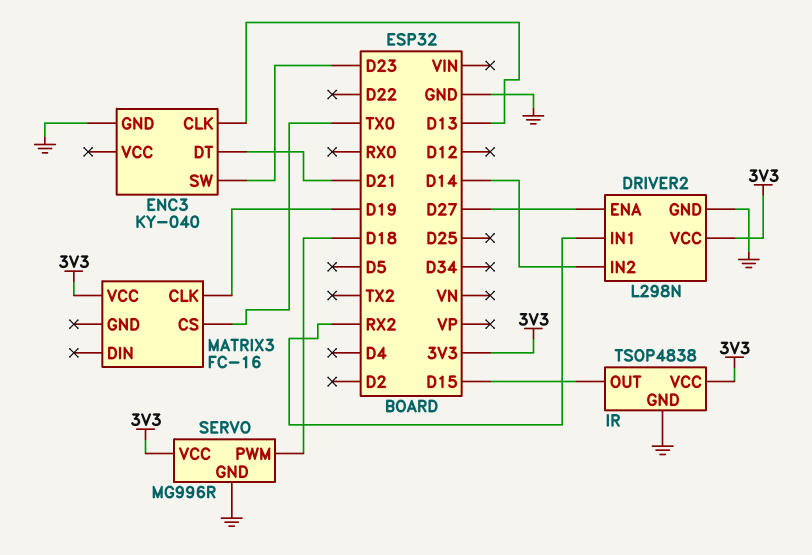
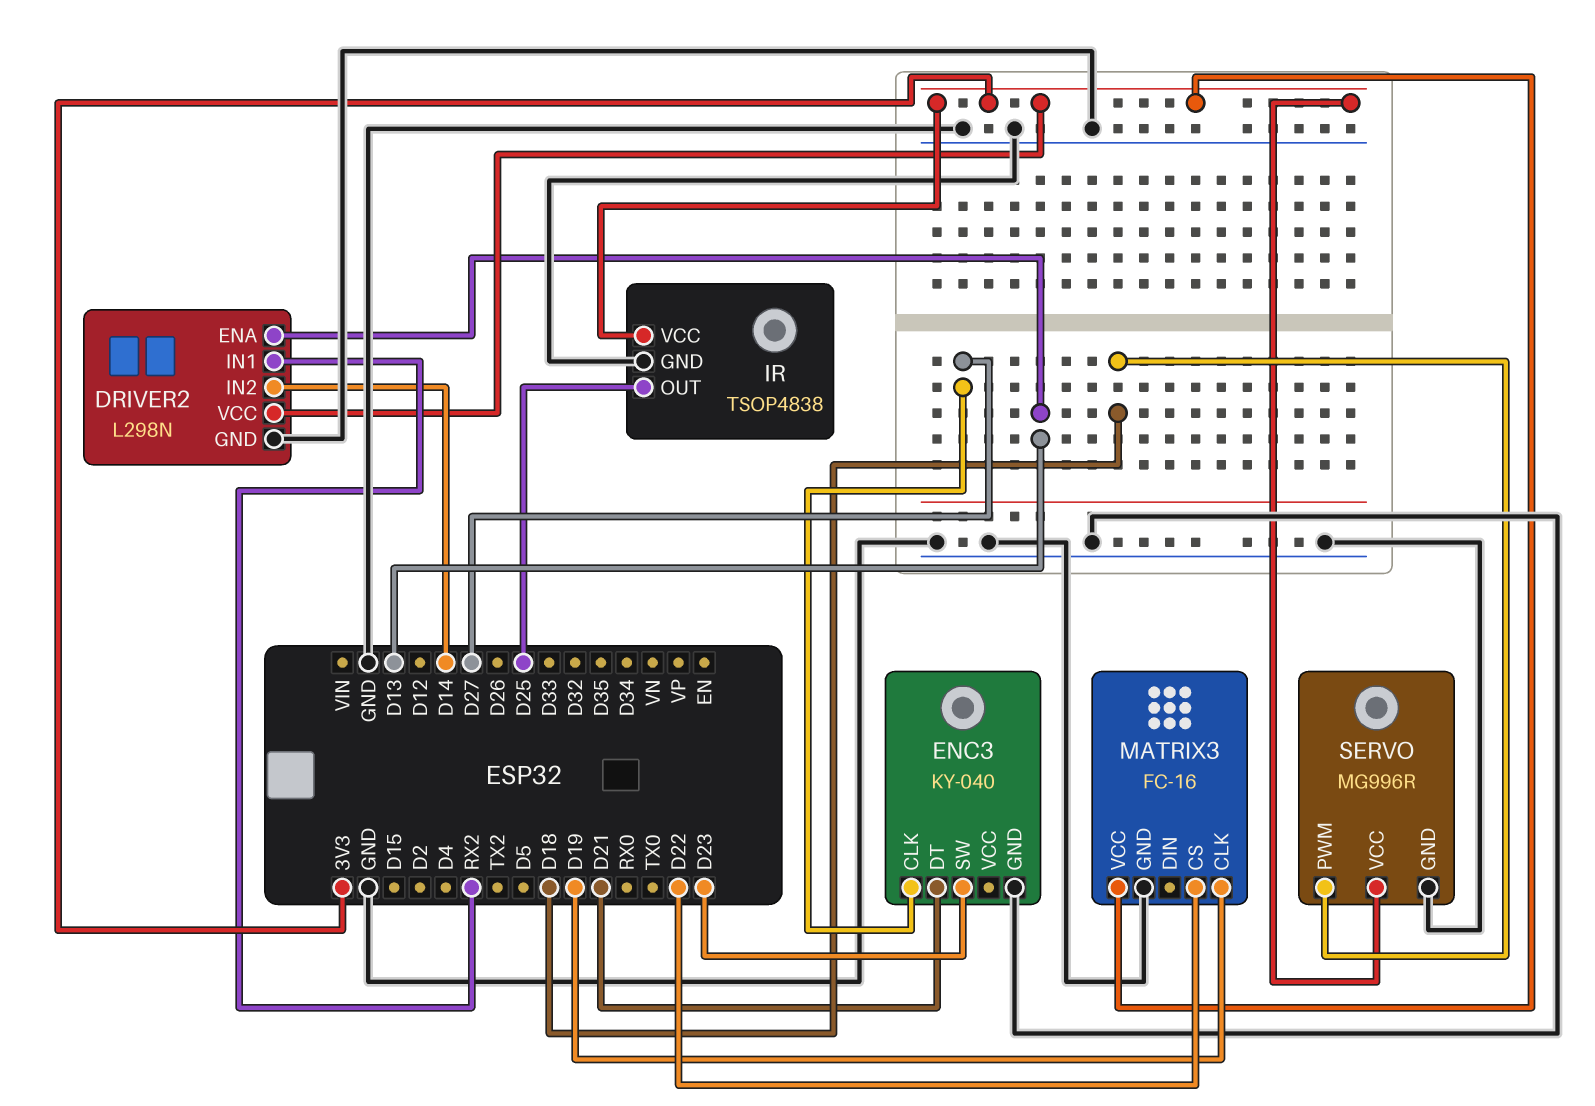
DRIVER2 pin ENA: D27 -> D13
ENC3 pin CLK: D13 -> D27
IR pin OUT: D15 -> D25
MATRIX3 pin CS: TX0 -> D22
MATRIX3 pin GND: none -> GND

